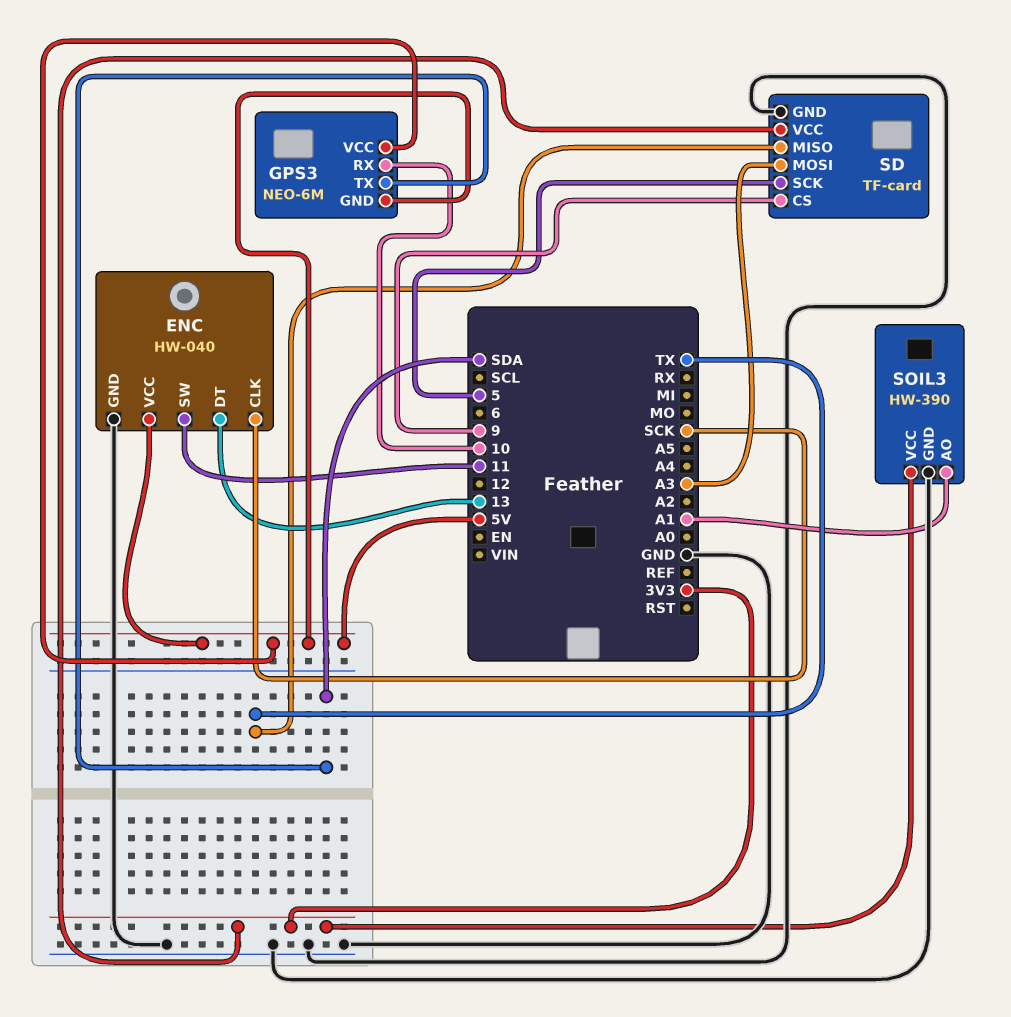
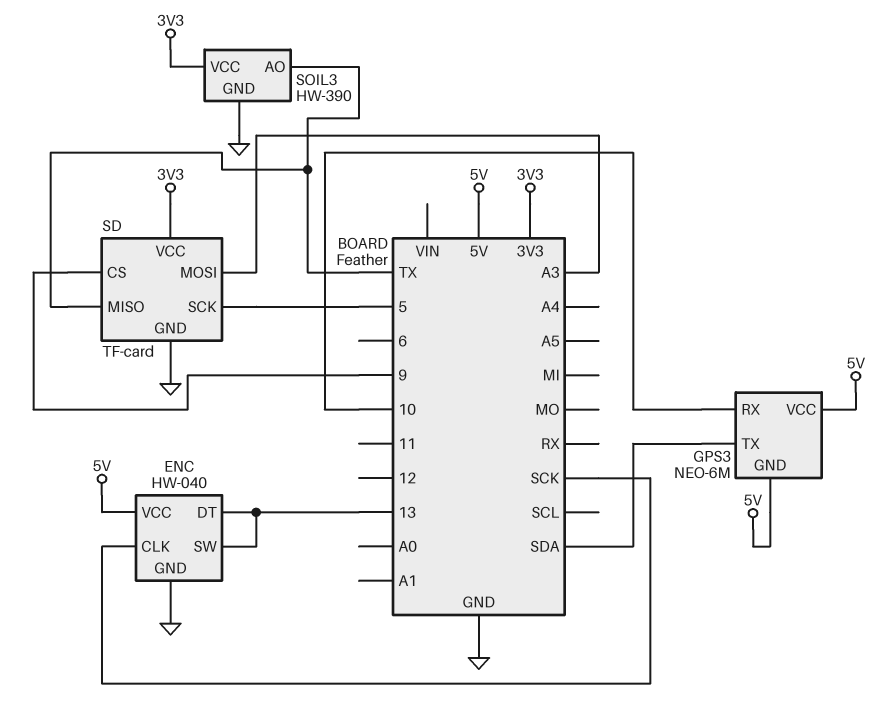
ENC pin SW: 11 -> 13
SOIL3 pin AO: A1 -> TX

